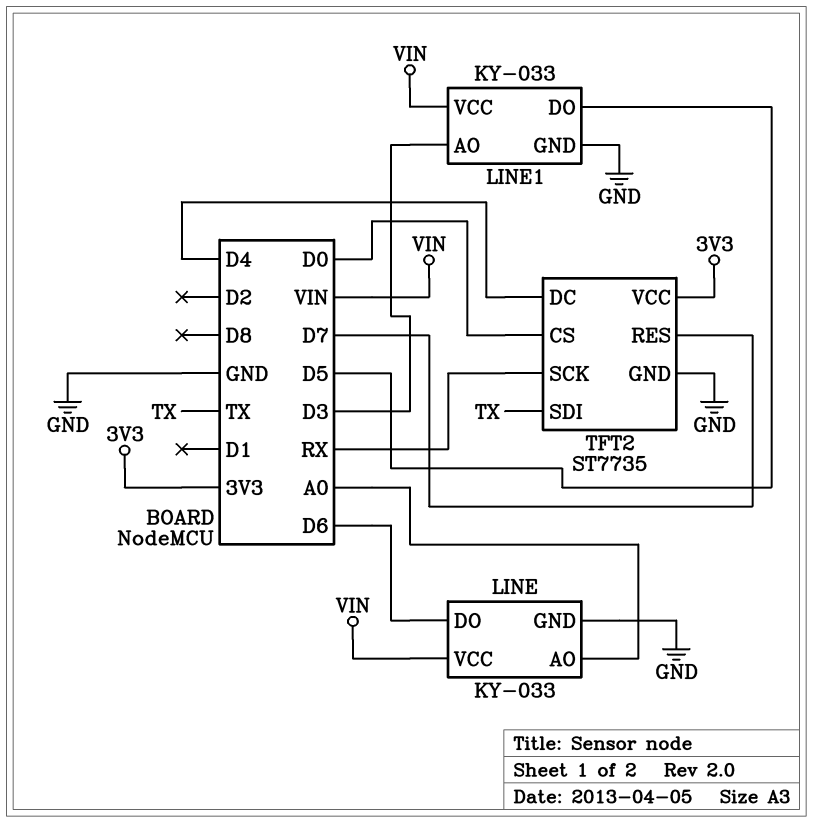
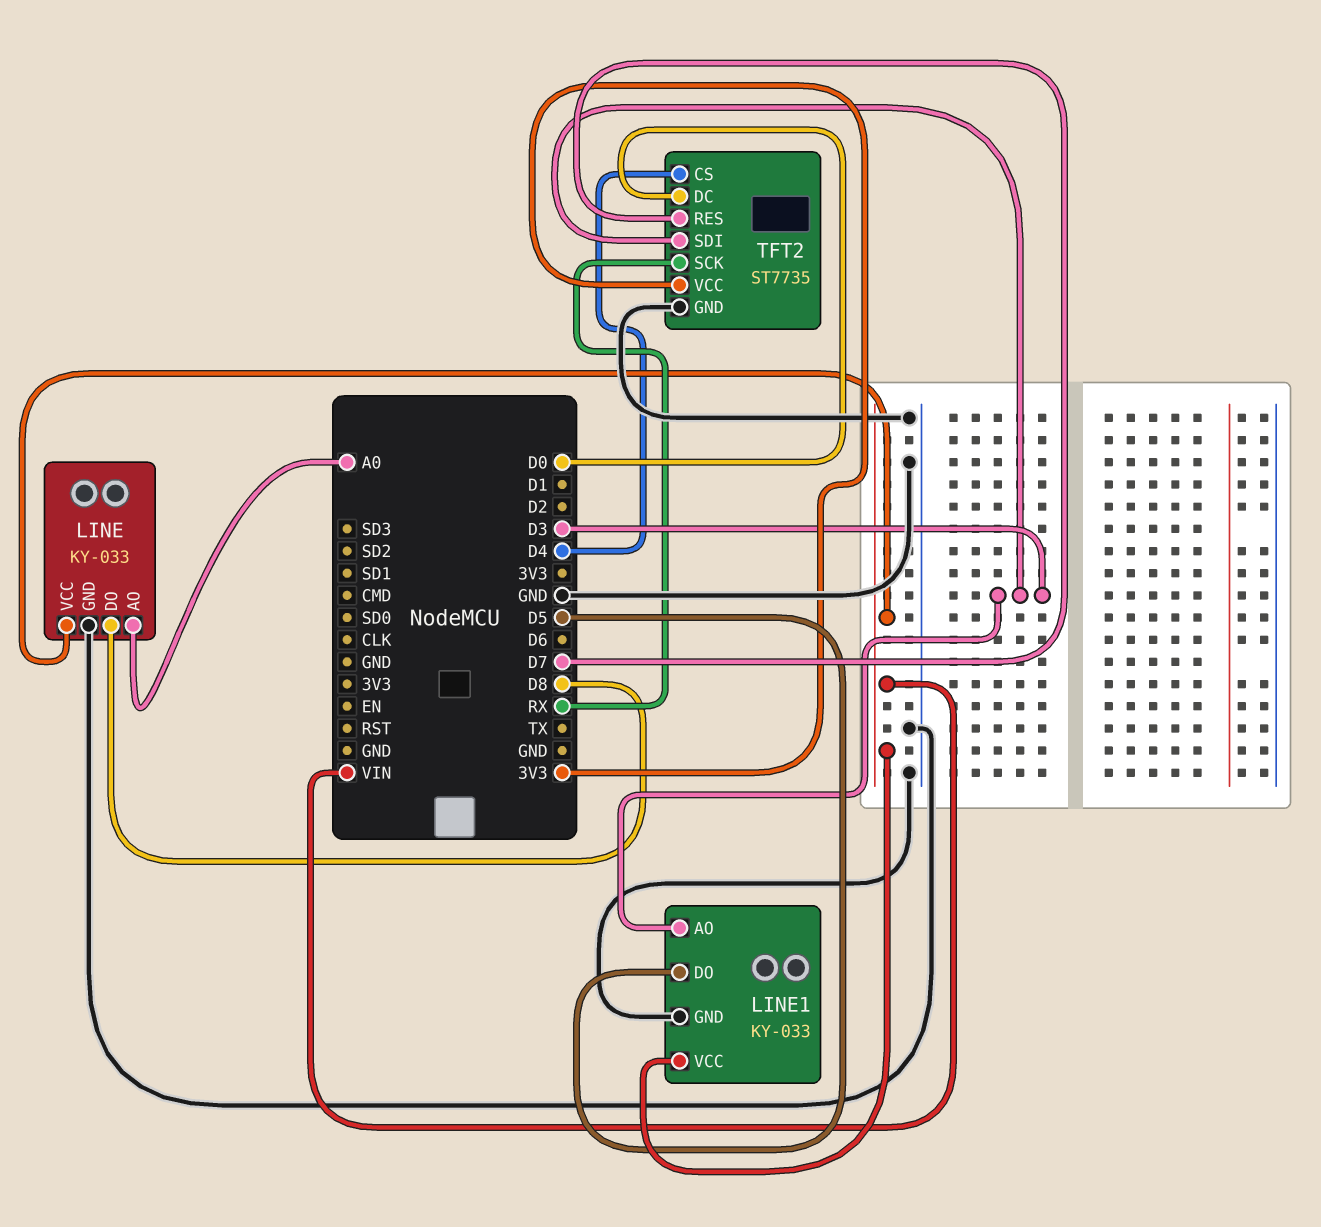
LINE pin DO: D6 -> D8
TFT2 pin CS: D0 -> D4
TFT2 pin DC: D4 -> D0
TFT2 pin SDI: TX -> D3

